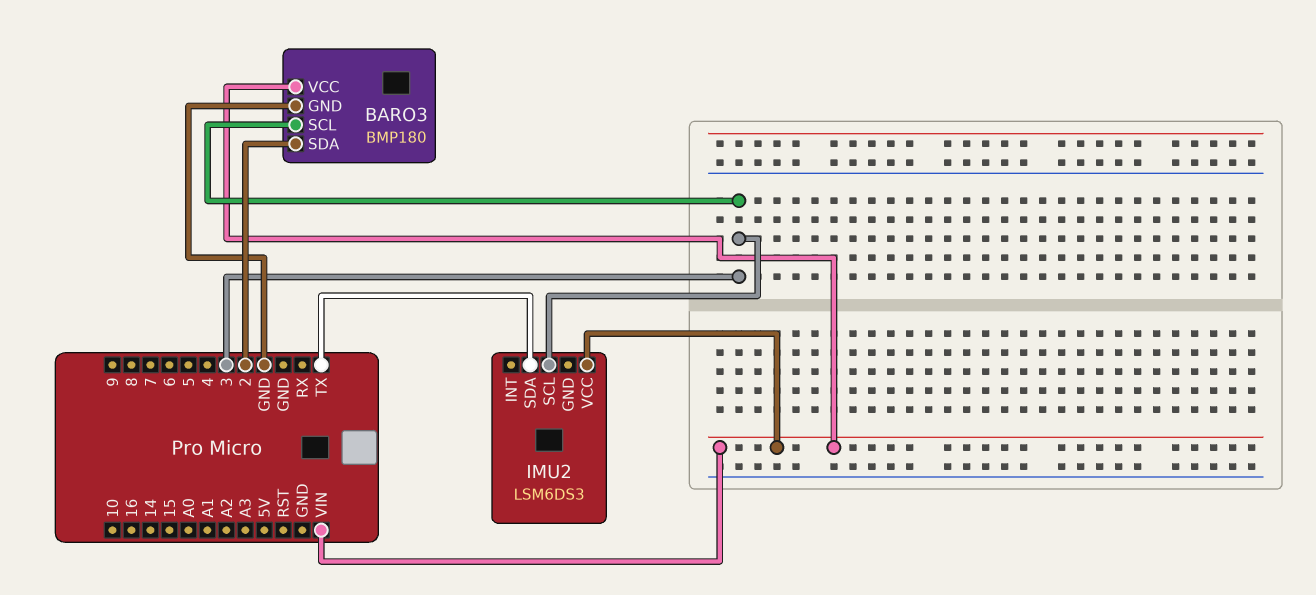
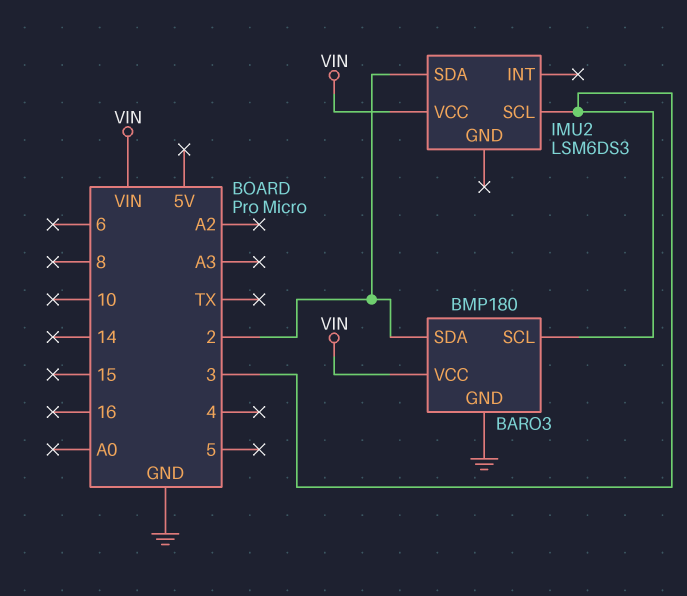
IMU2 pin SDA: TX -> 2

